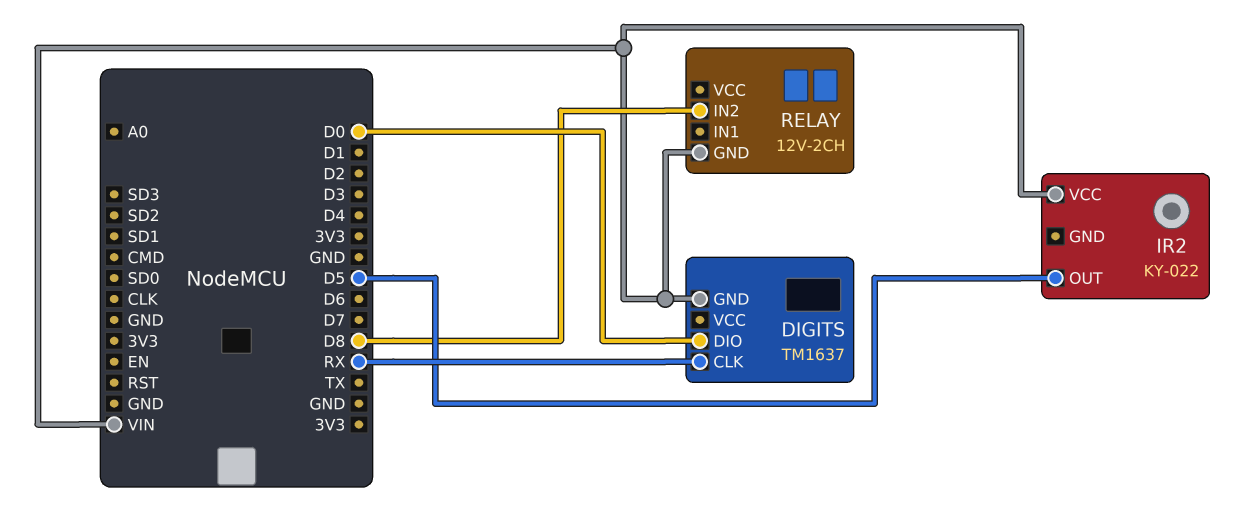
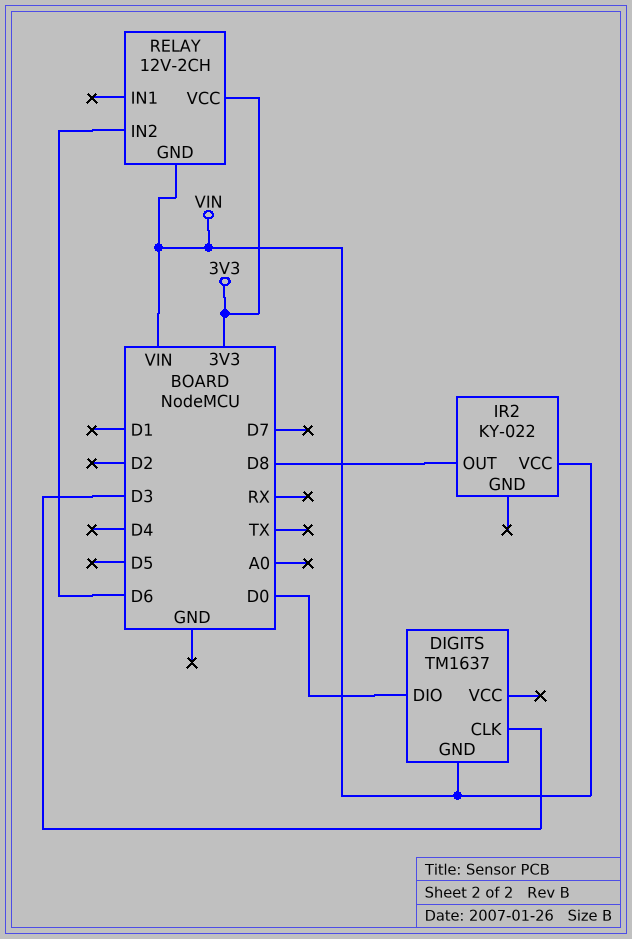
DIGITS pin CLK: RX -> D3
IR2 pin OUT: D5 -> D8
RELAY pin IN2: D8 -> D6
RELAY pin VCC: none -> 3V3

